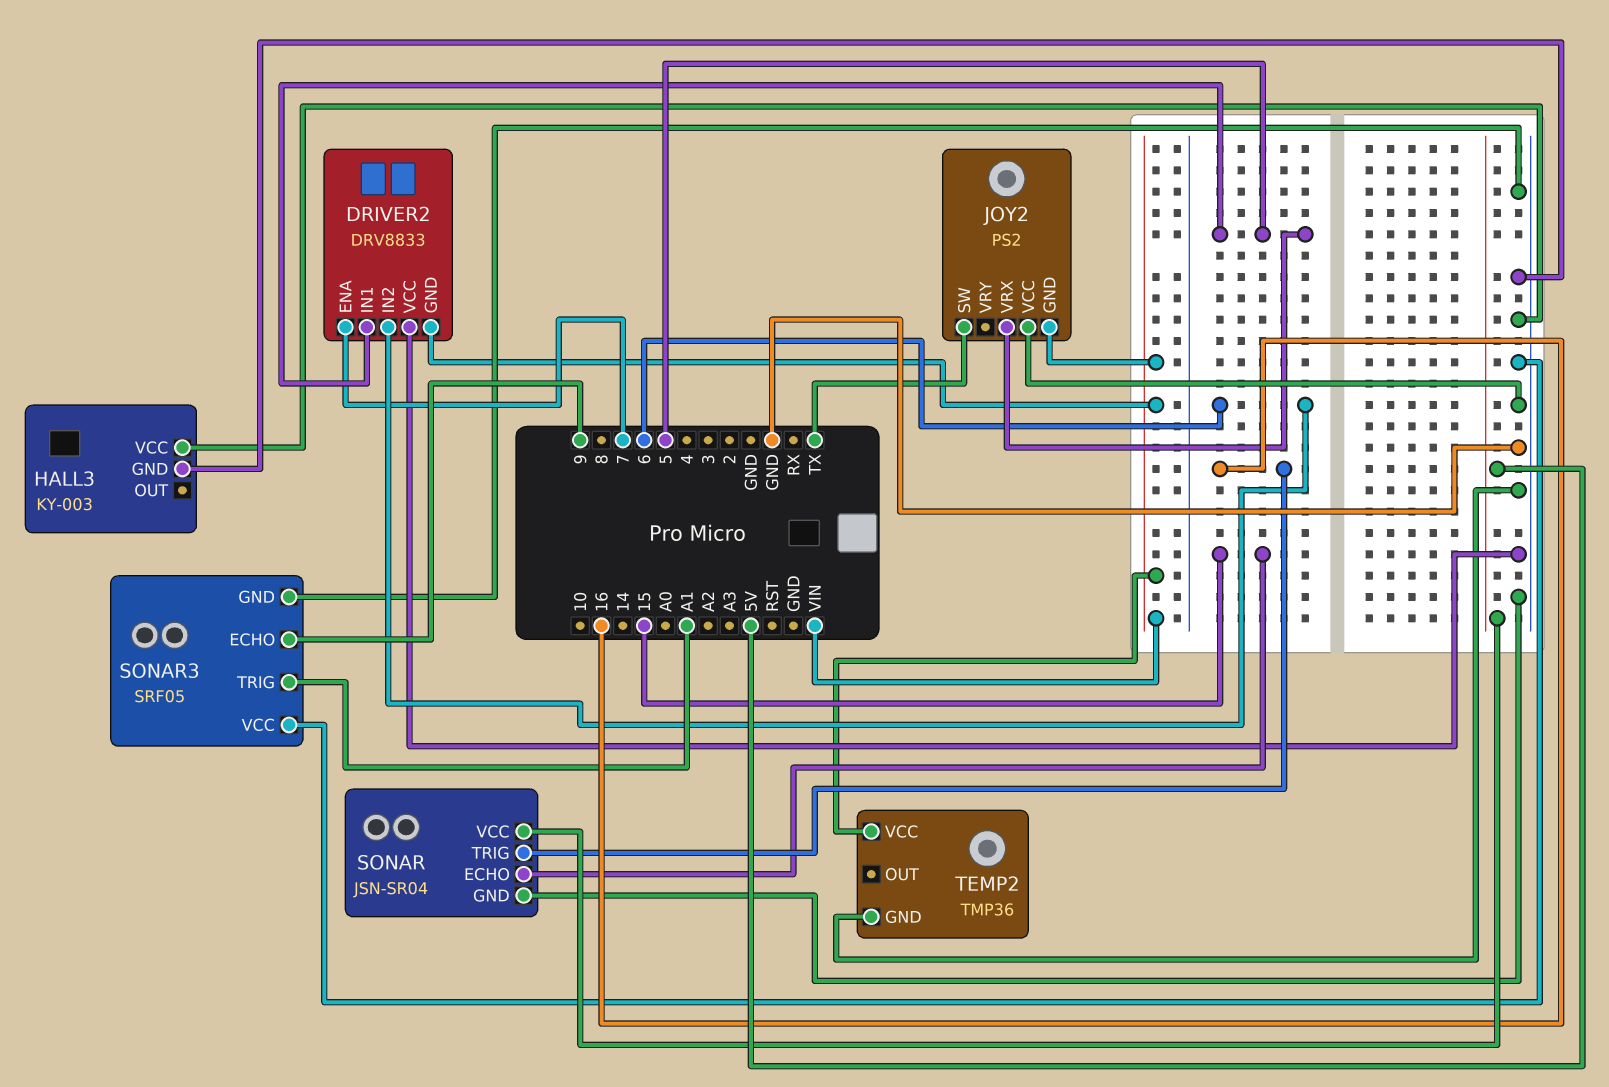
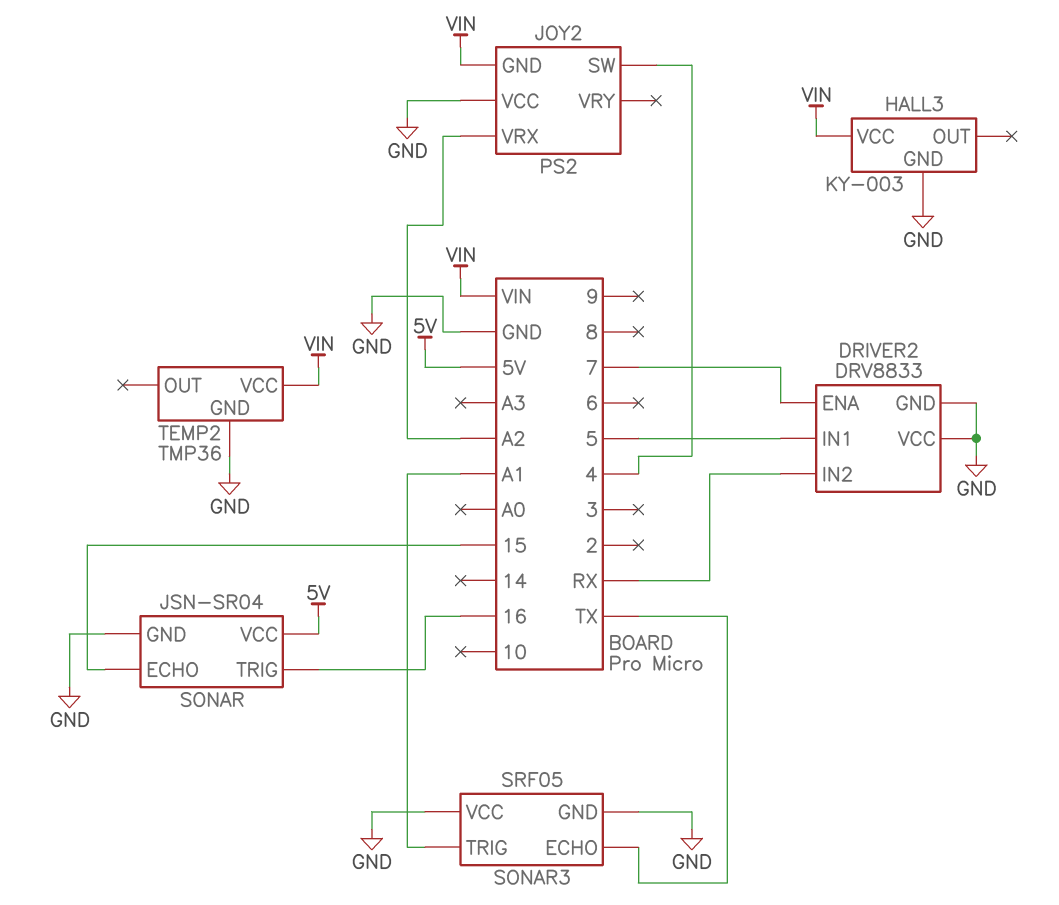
DRIVER2 pin GND: VIN -> GND
DRIVER2 pin IN2: 6 -> RX
HALL3 pin VCC: GND -> VIN
JOY2 pin SW: TX -> 4
JOY2 pin VRX: 5 -> A2
SONAR3 pin ECHO: 9 -> TX

